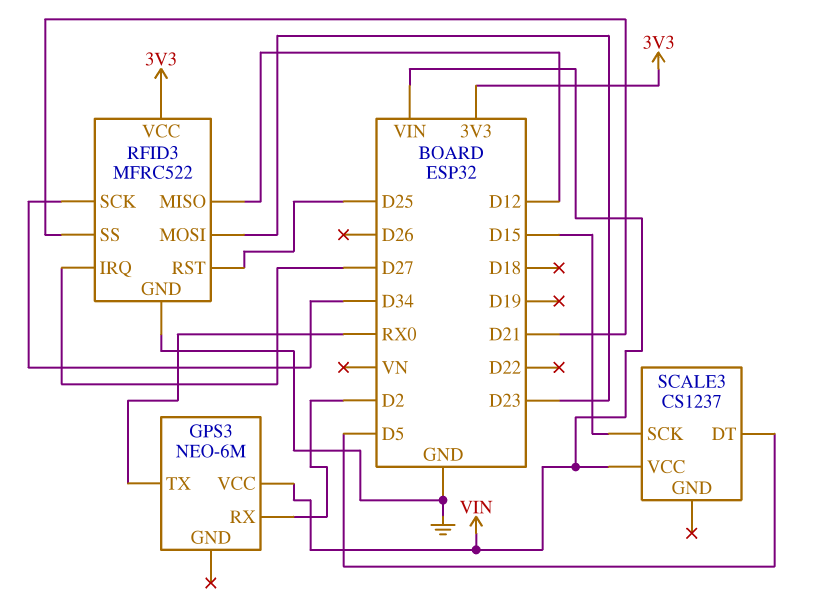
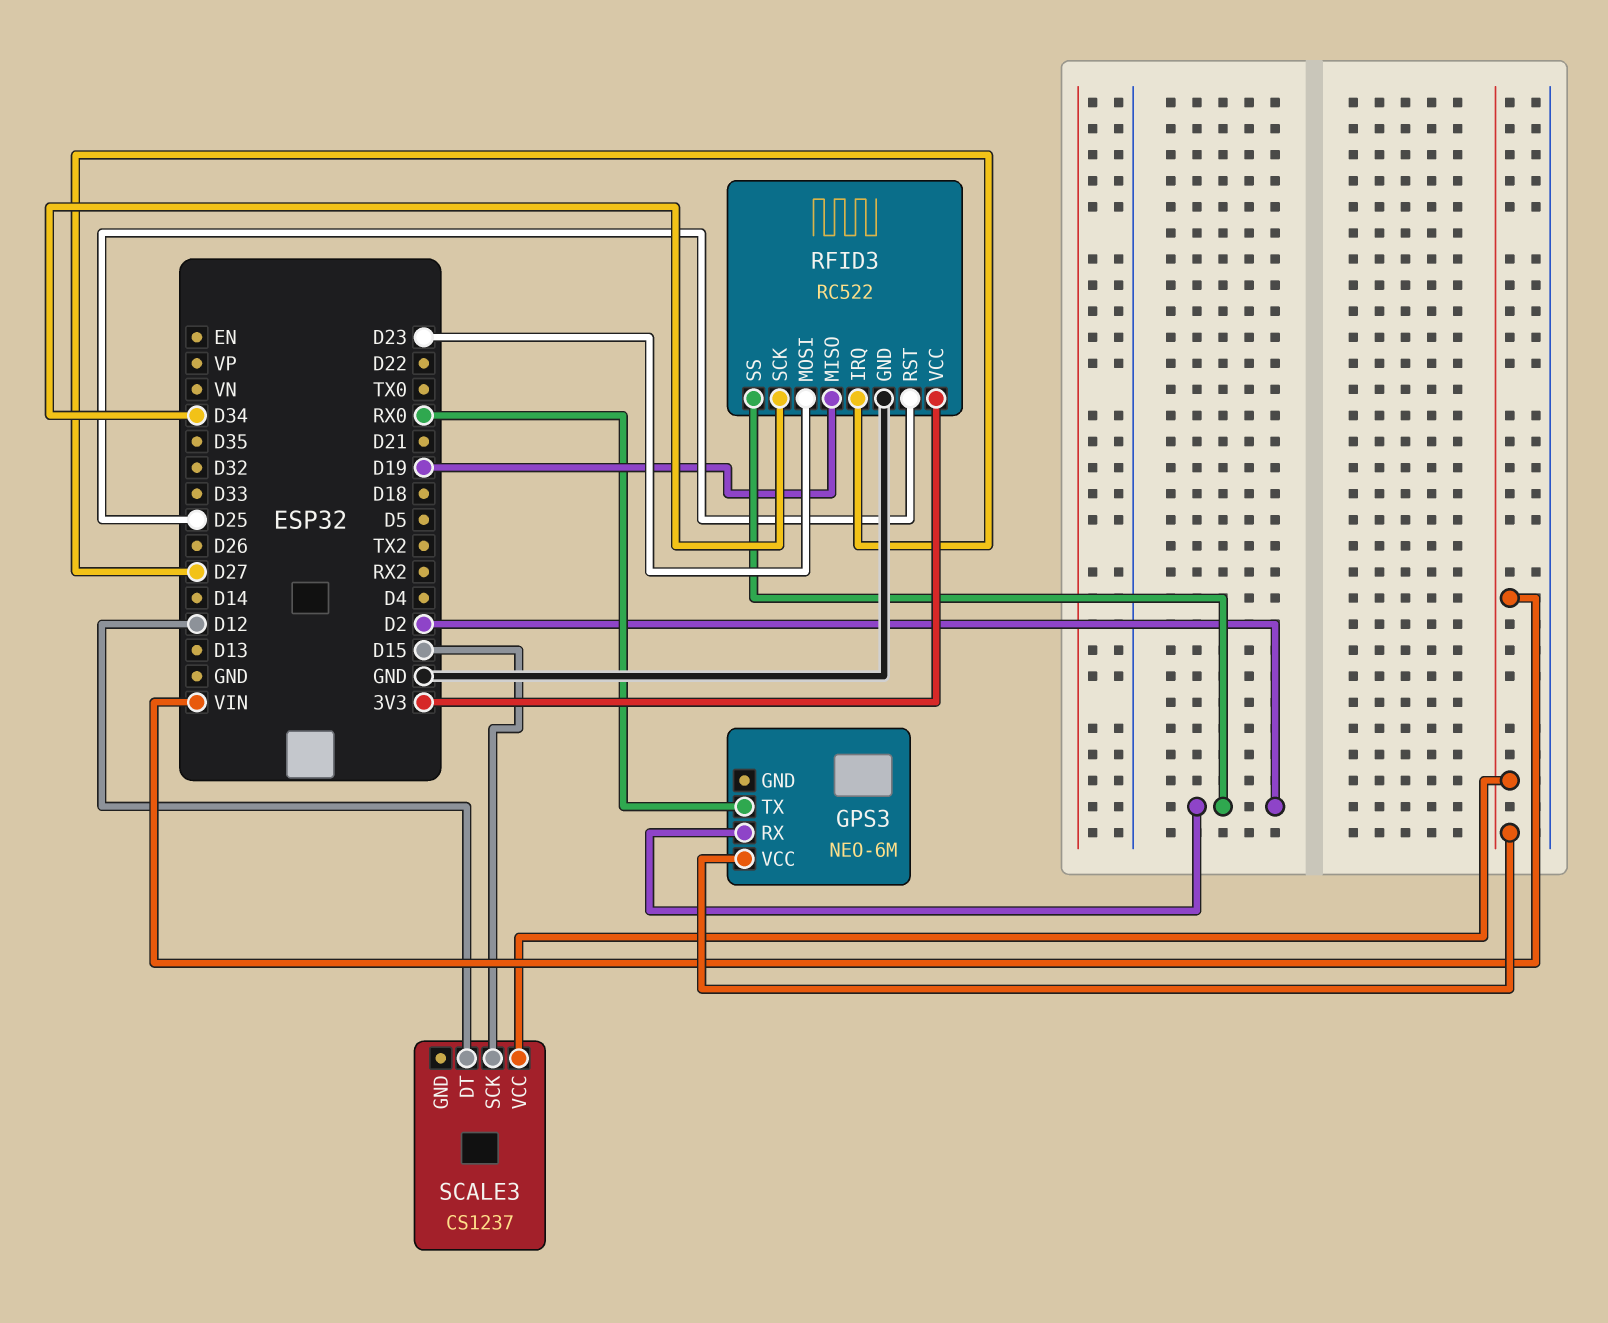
RFID3: MFRC522 -> RC522
RFID3 pin MISO: D12 -> D19
RFID3 pin SS: D21 -> D2
SCALE3 pin DT: D5 -> D12

